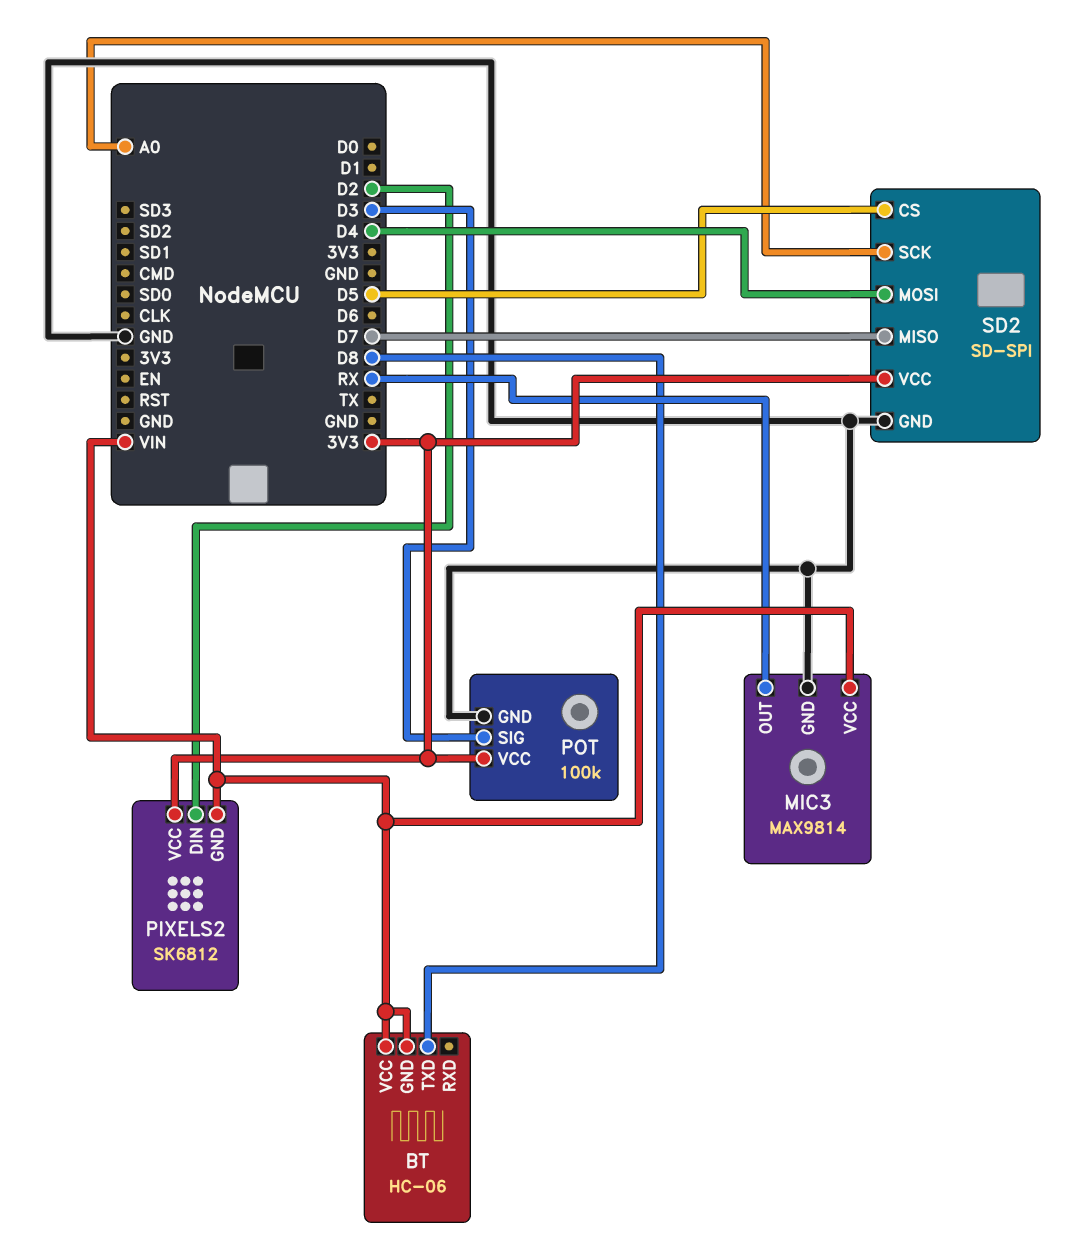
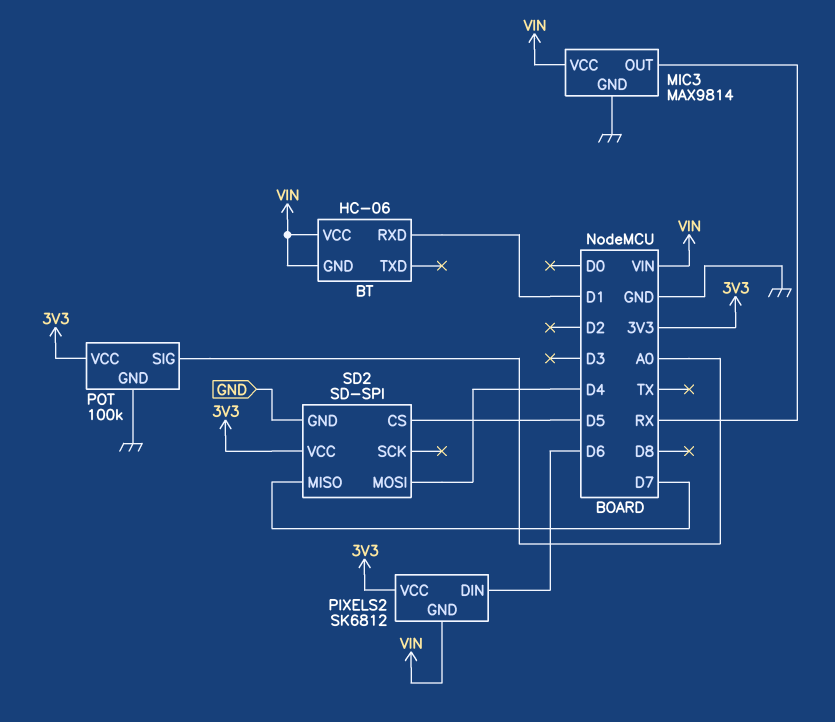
BT pin RXD: none -> D1
BT pin TXD: D8 -> none
PIXELS2 pin DIN: D2 -> D6
POT pin SIG: D3 -> A0
SD2 pin SCK: A0 -> none

